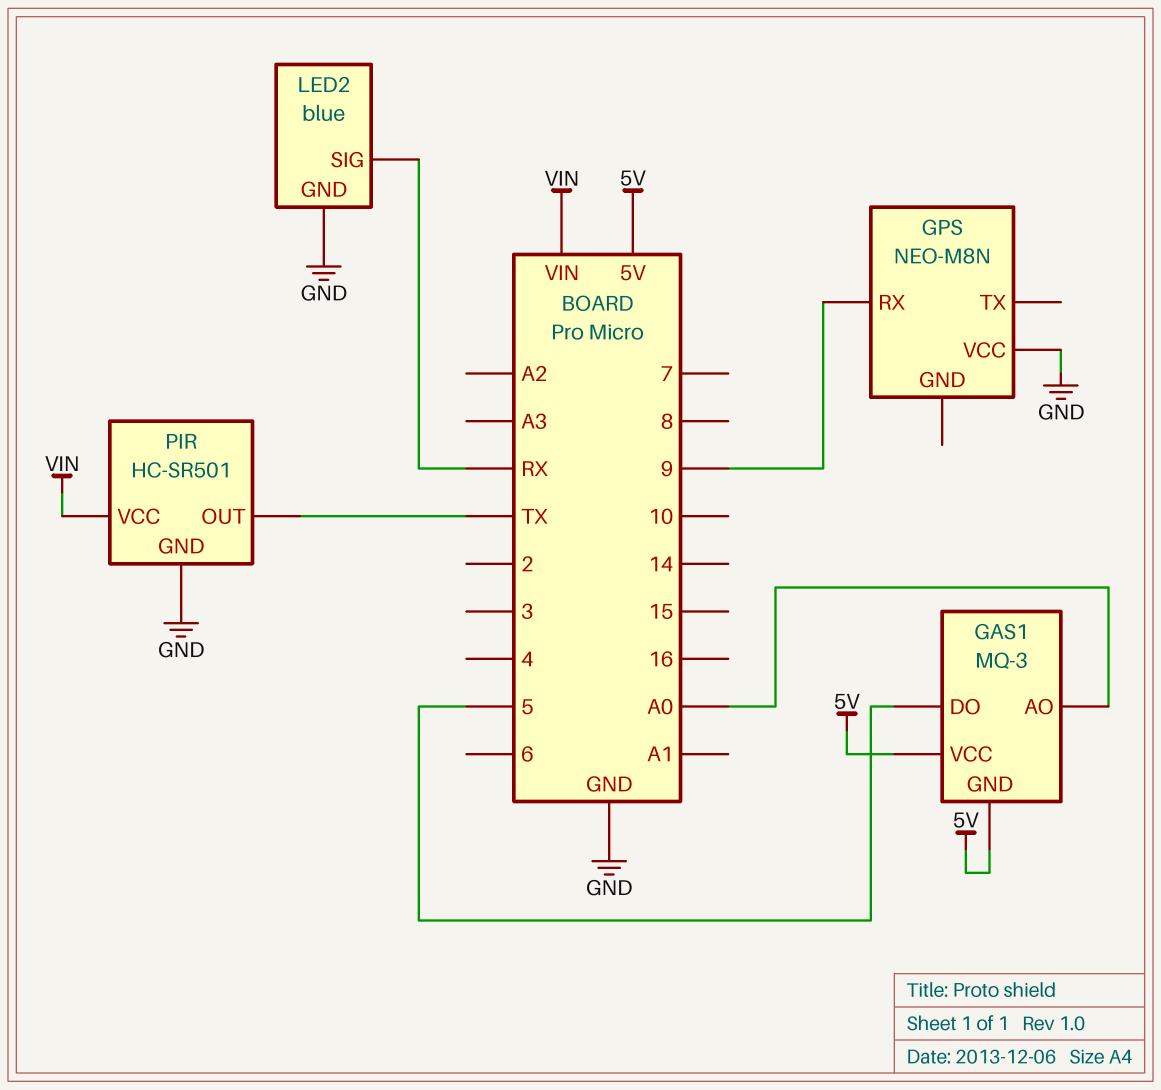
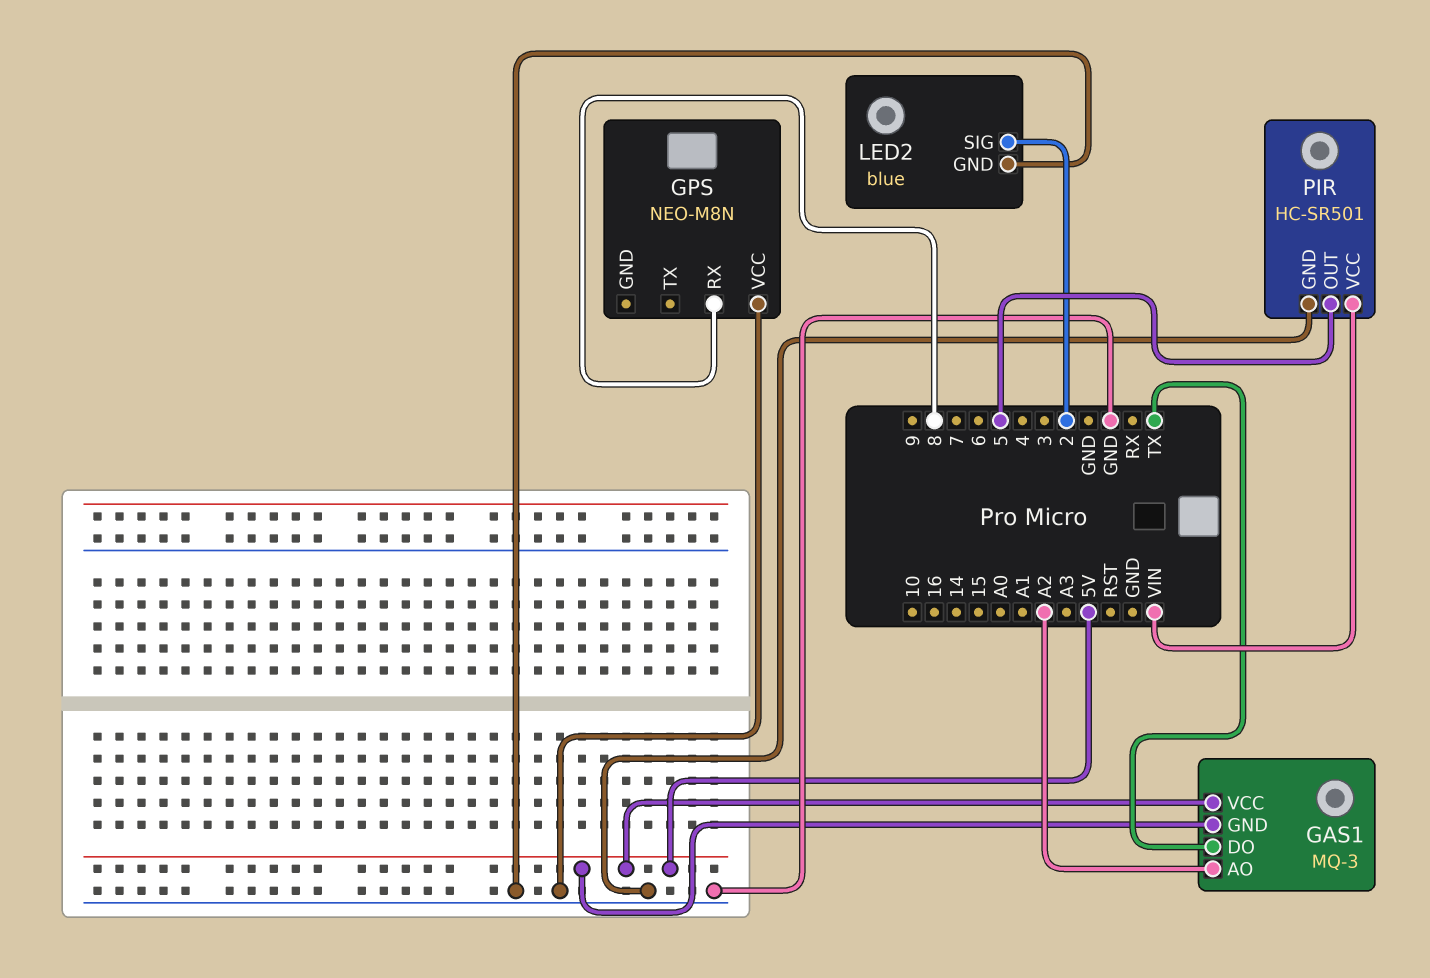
GAS1 pin AO: A0 -> A2
GAS1 pin DO: 5 -> TX
GPS pin RX: 9 -> 8
LED2 pin SIG: RX -> 2
PIR pin OUT: TX -> 5

